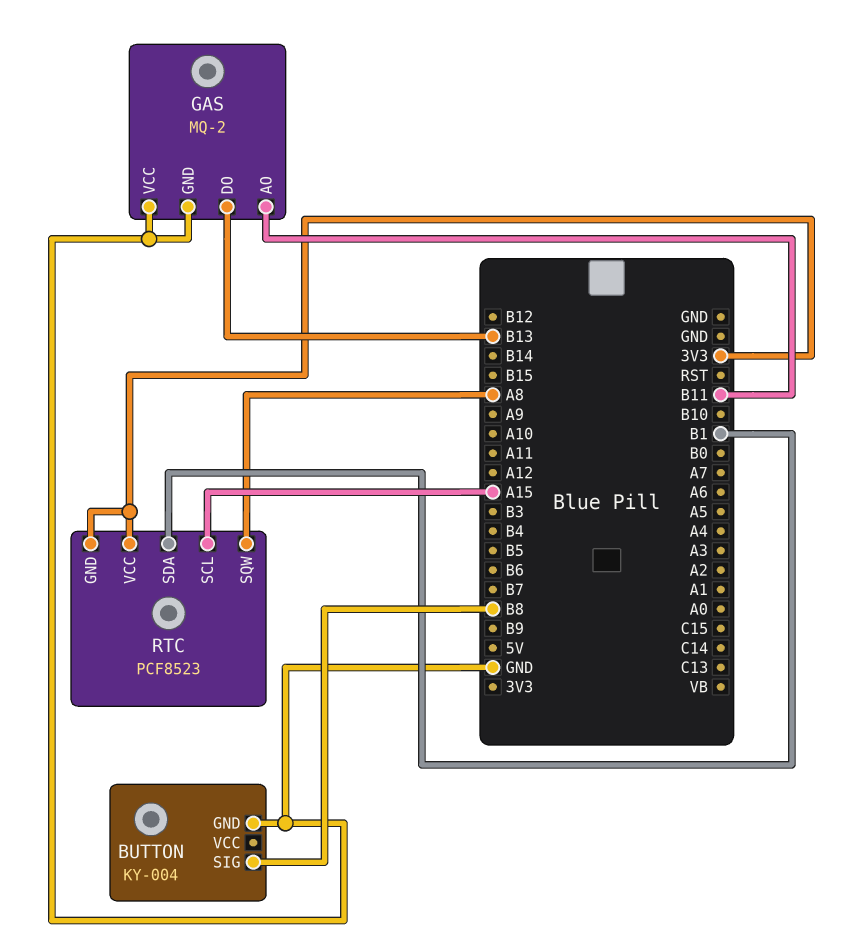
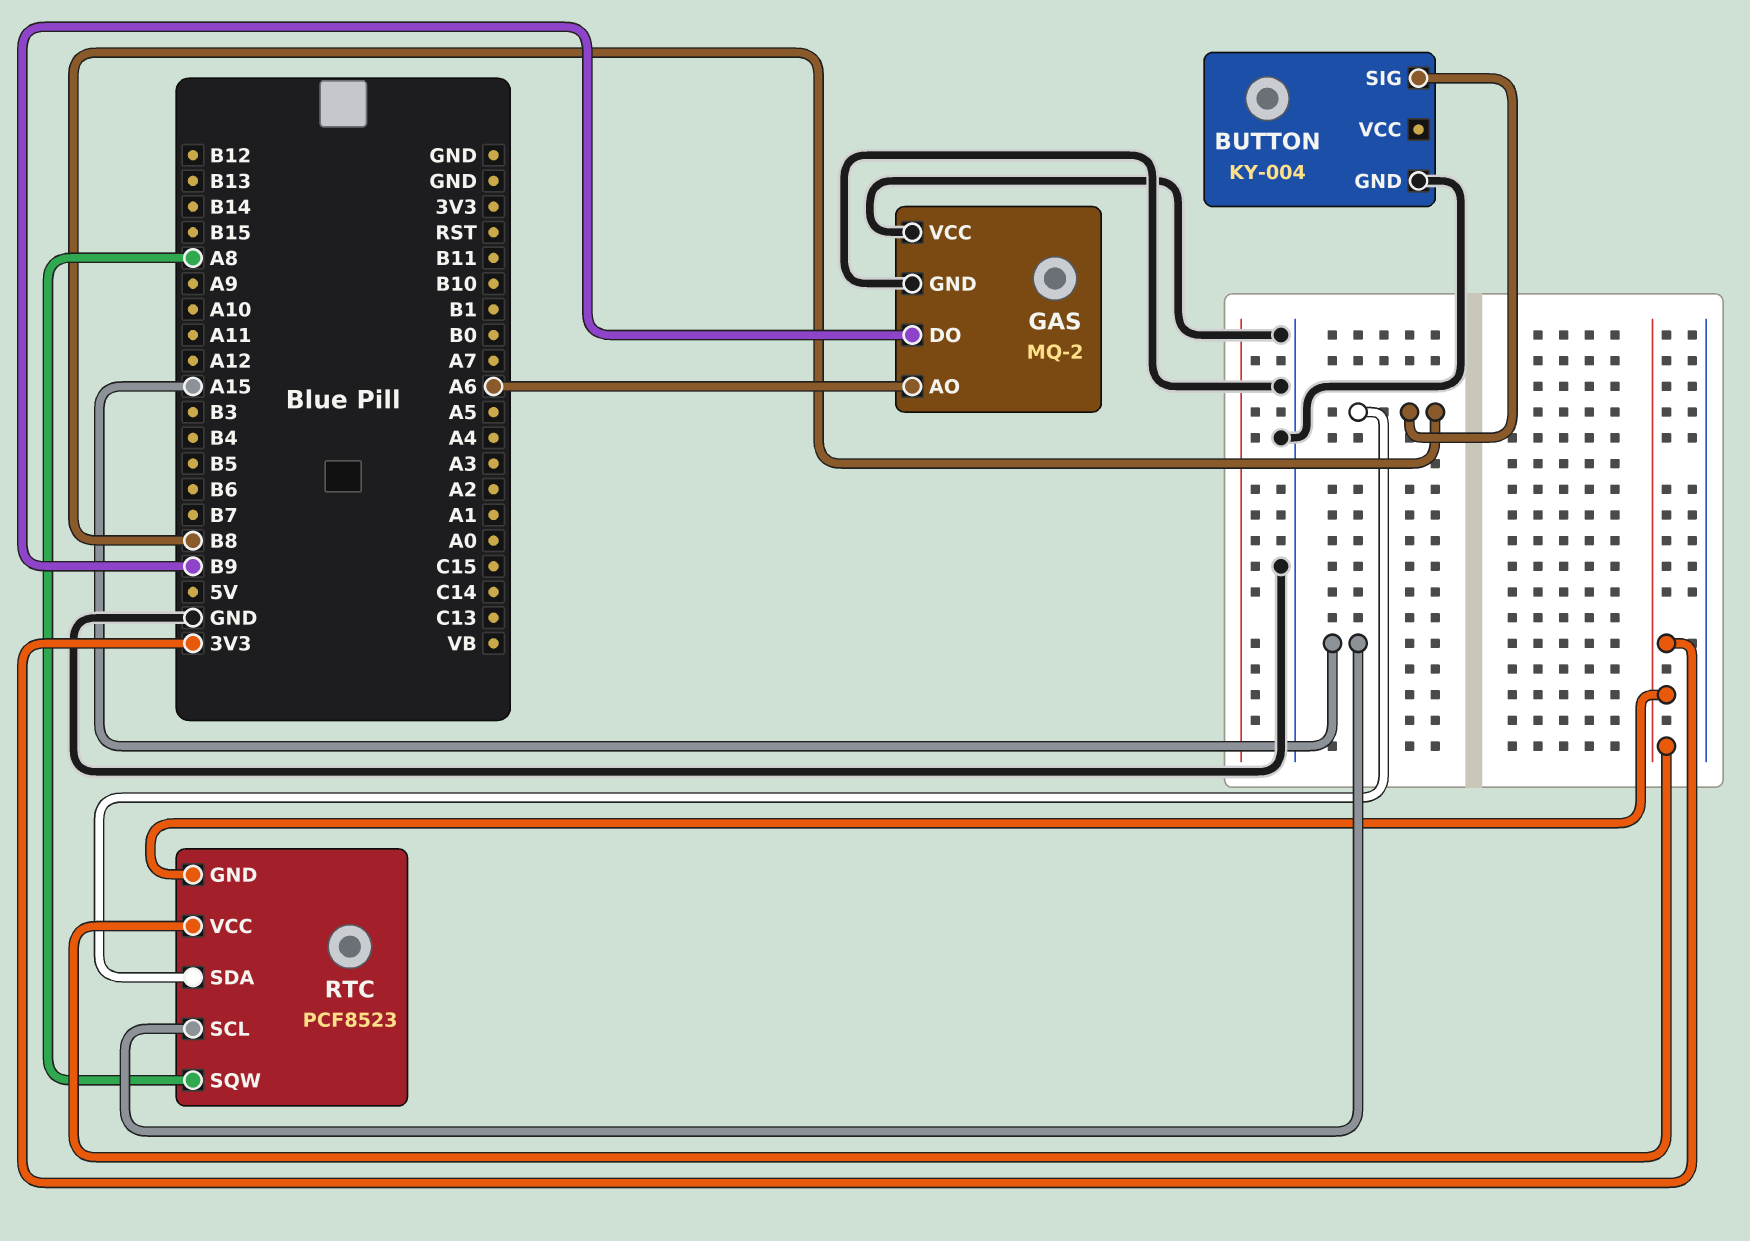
GAS pin AO: B11 -> A6
GAS pin DO: B13 -> B9
RTC pin SDA: B1 -> B8

